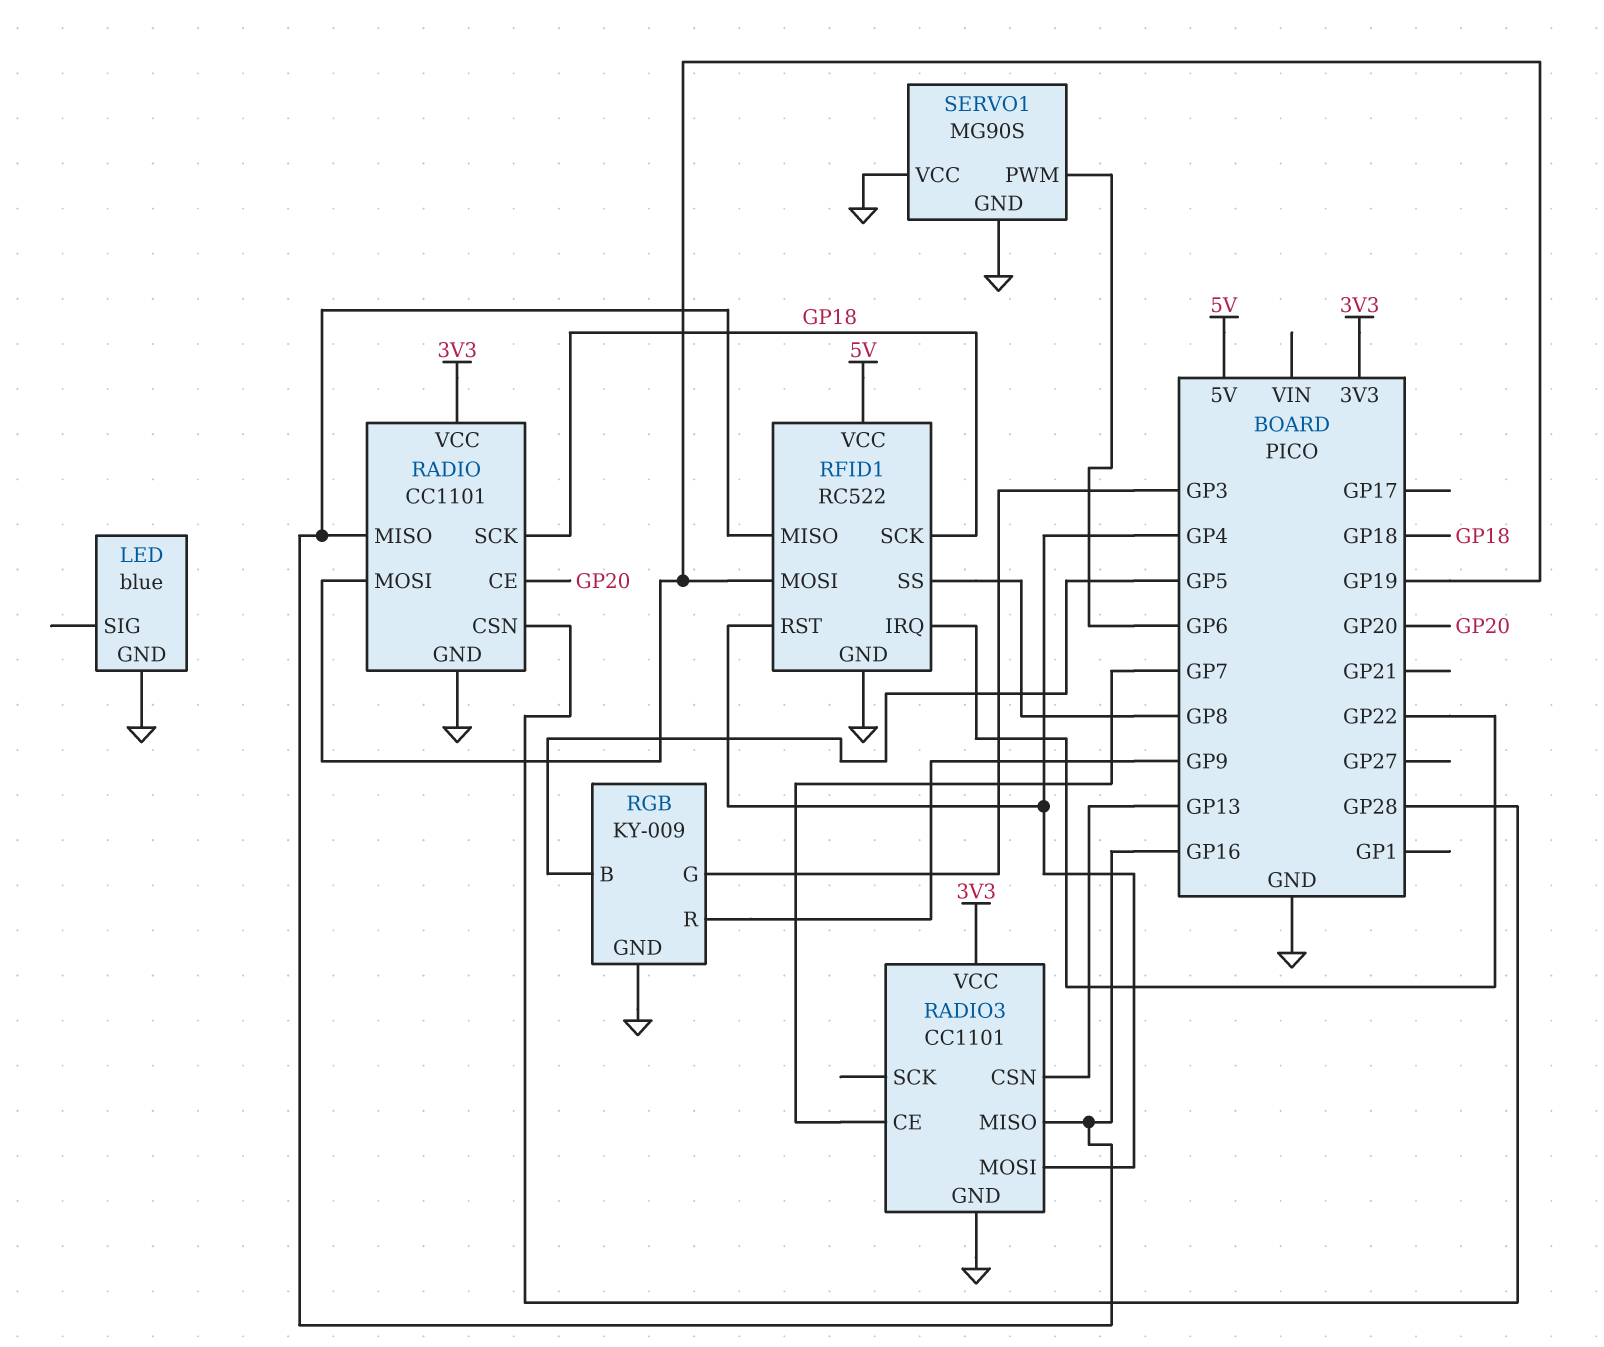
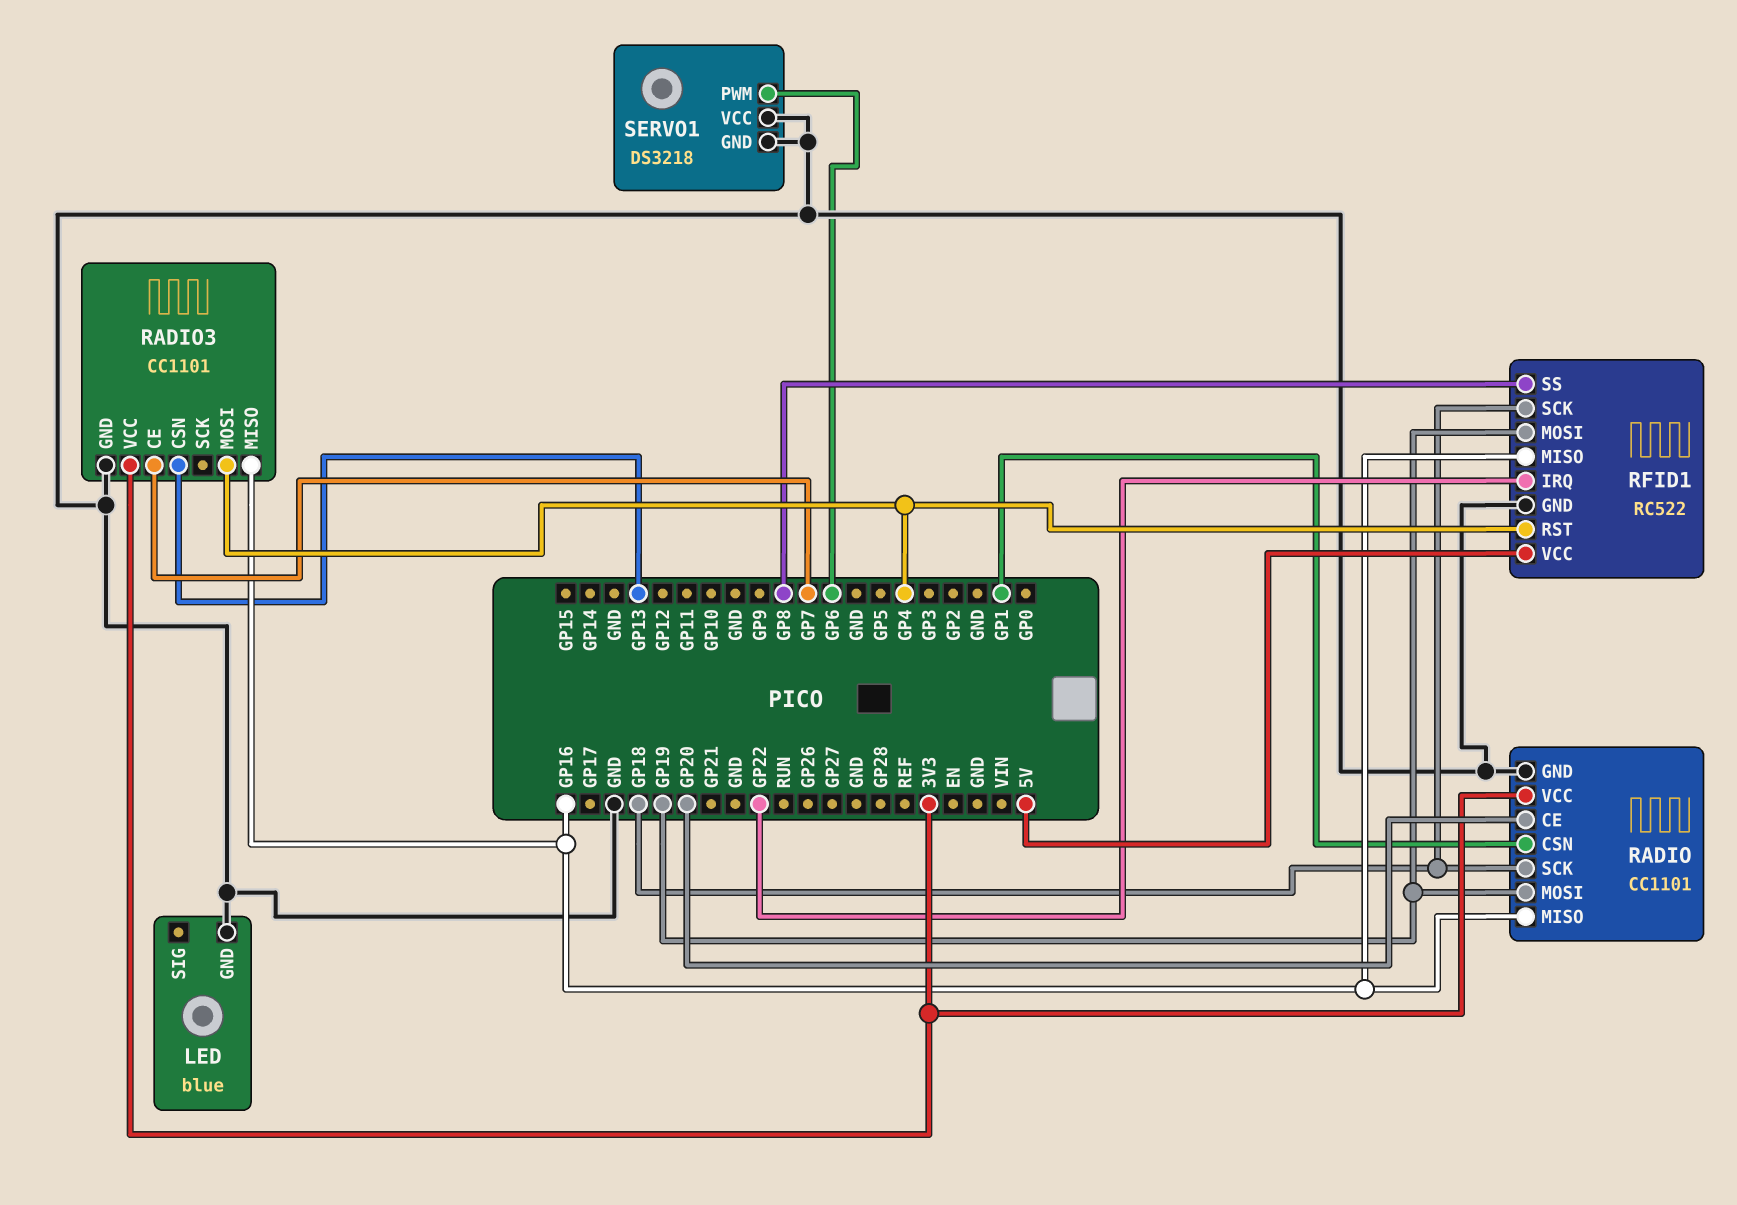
RADIO pin CSN: GP28 -> GP1
RGB: KY-009 -> none
RGB pin B: GP5 -> none
RGB pin G: GP3 -> none
RGB pin GND: GND -> none
RGB pin R: GP9 -> none
SERVO1: MG90S -> DS3218

